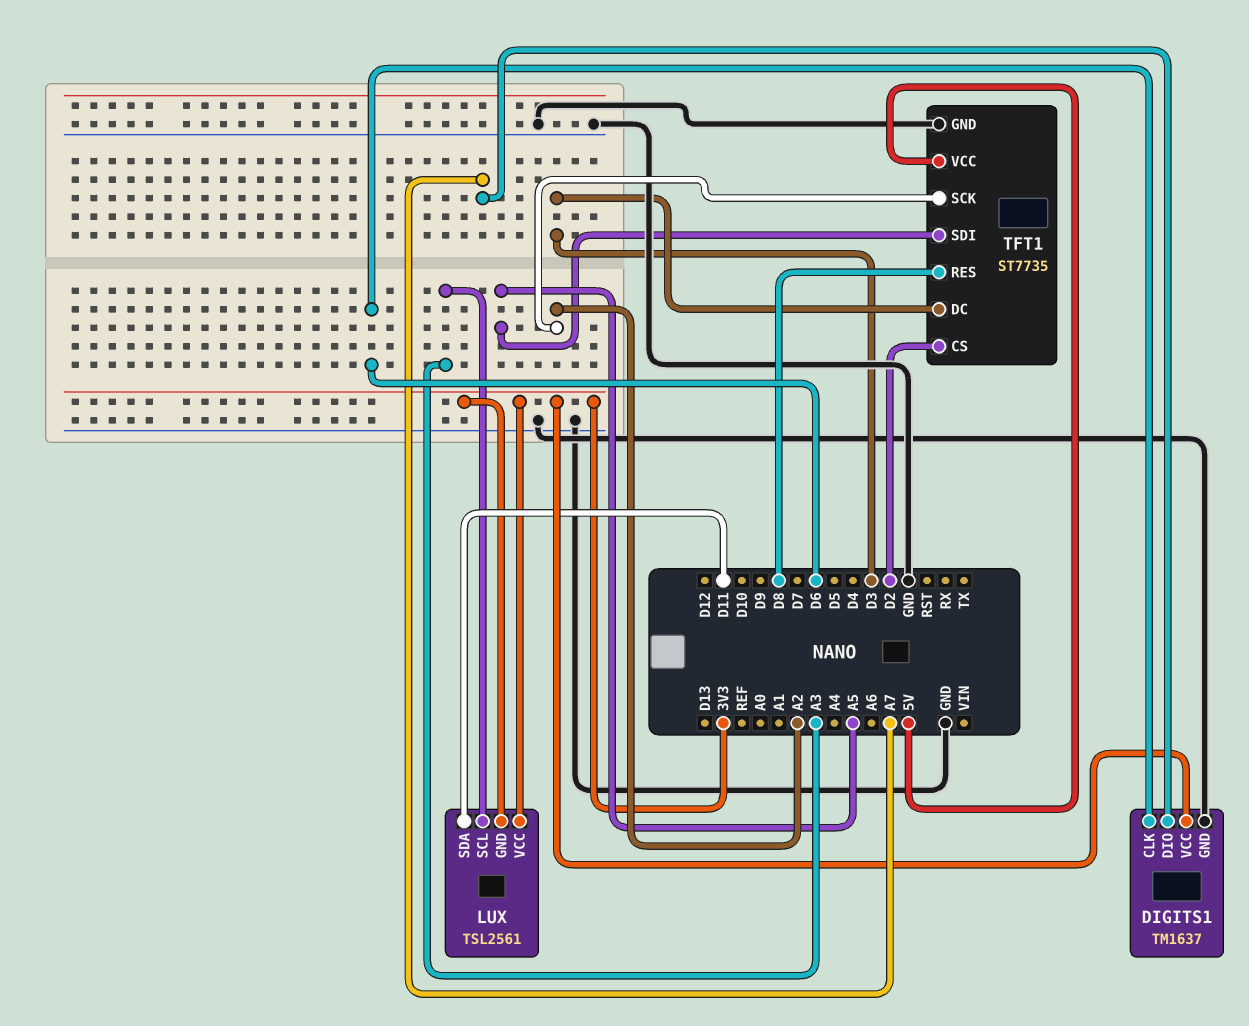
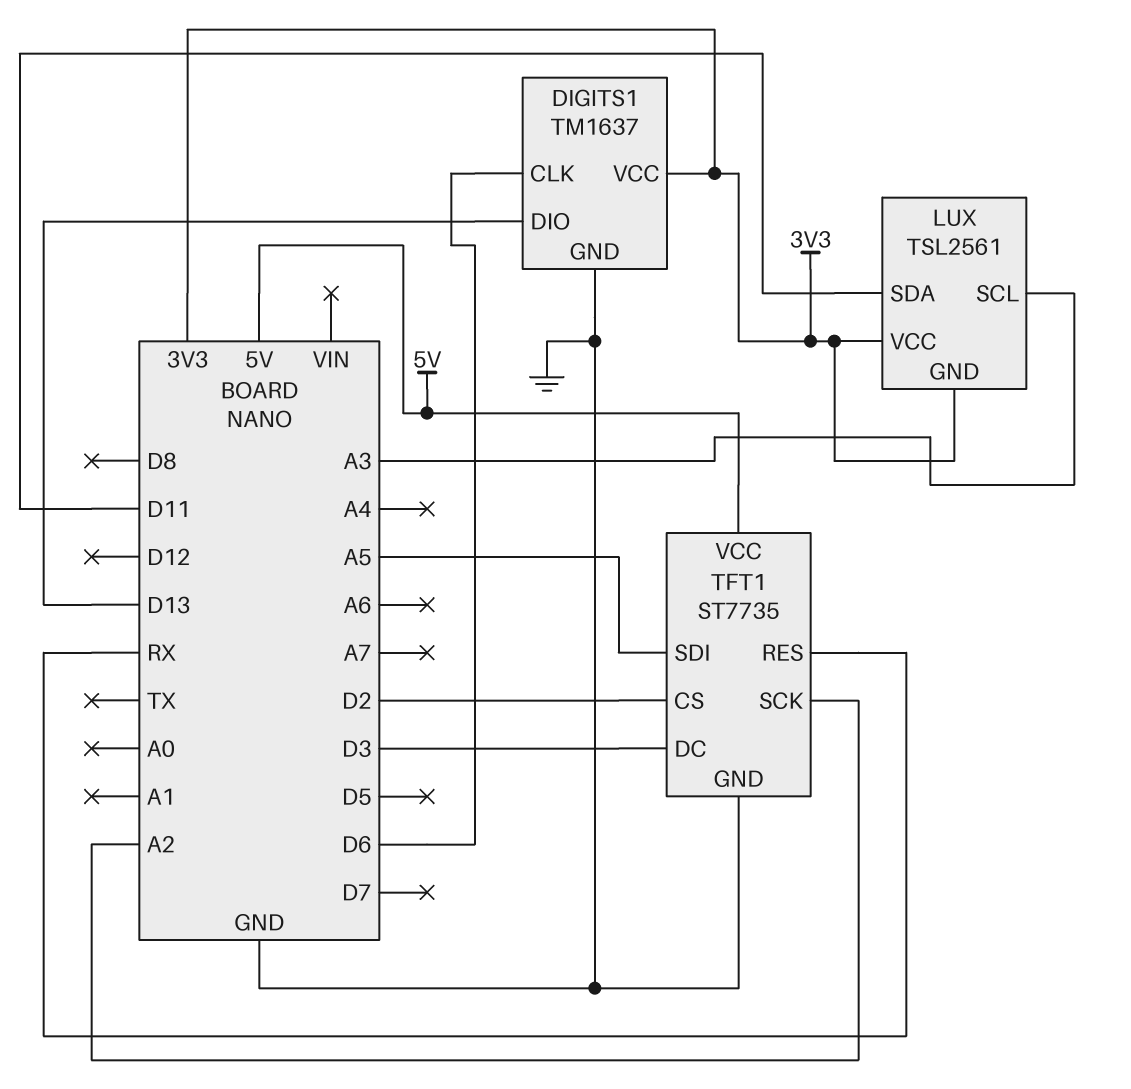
DIGITS1 pin DIO: A7 -> D13
TFT1 pin RES: D8 -> RX

